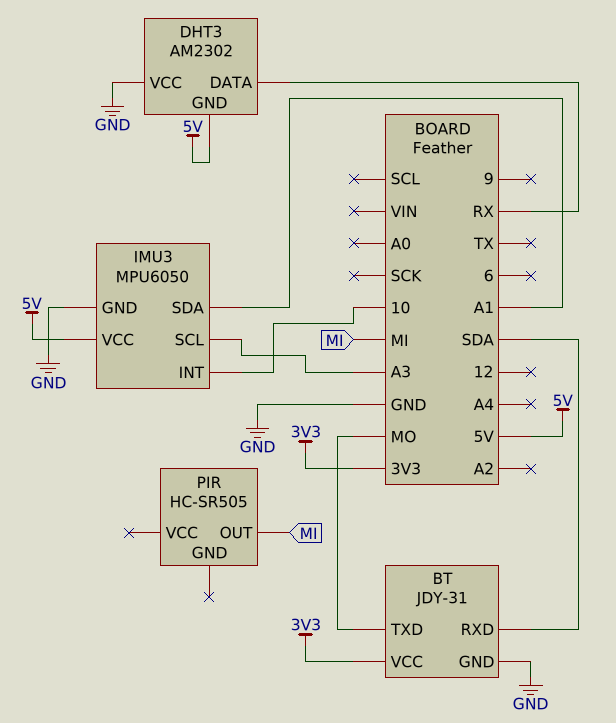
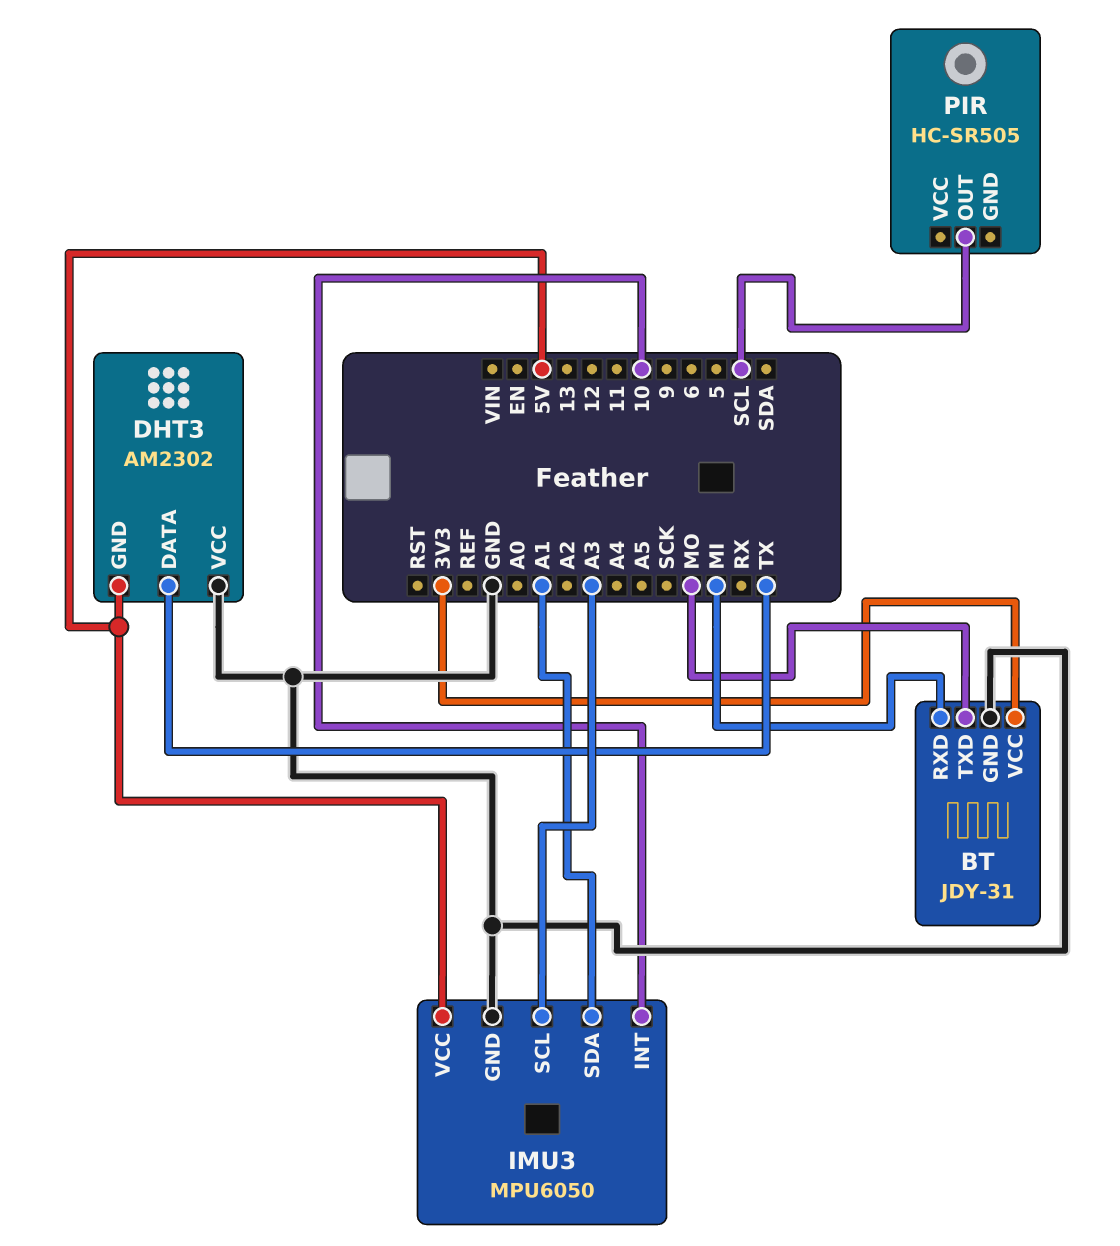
BT pin RXD: SDA -> MI
DHT3 pin DATA: RX -> TX
PIR pin OUT: MI -> SCL

